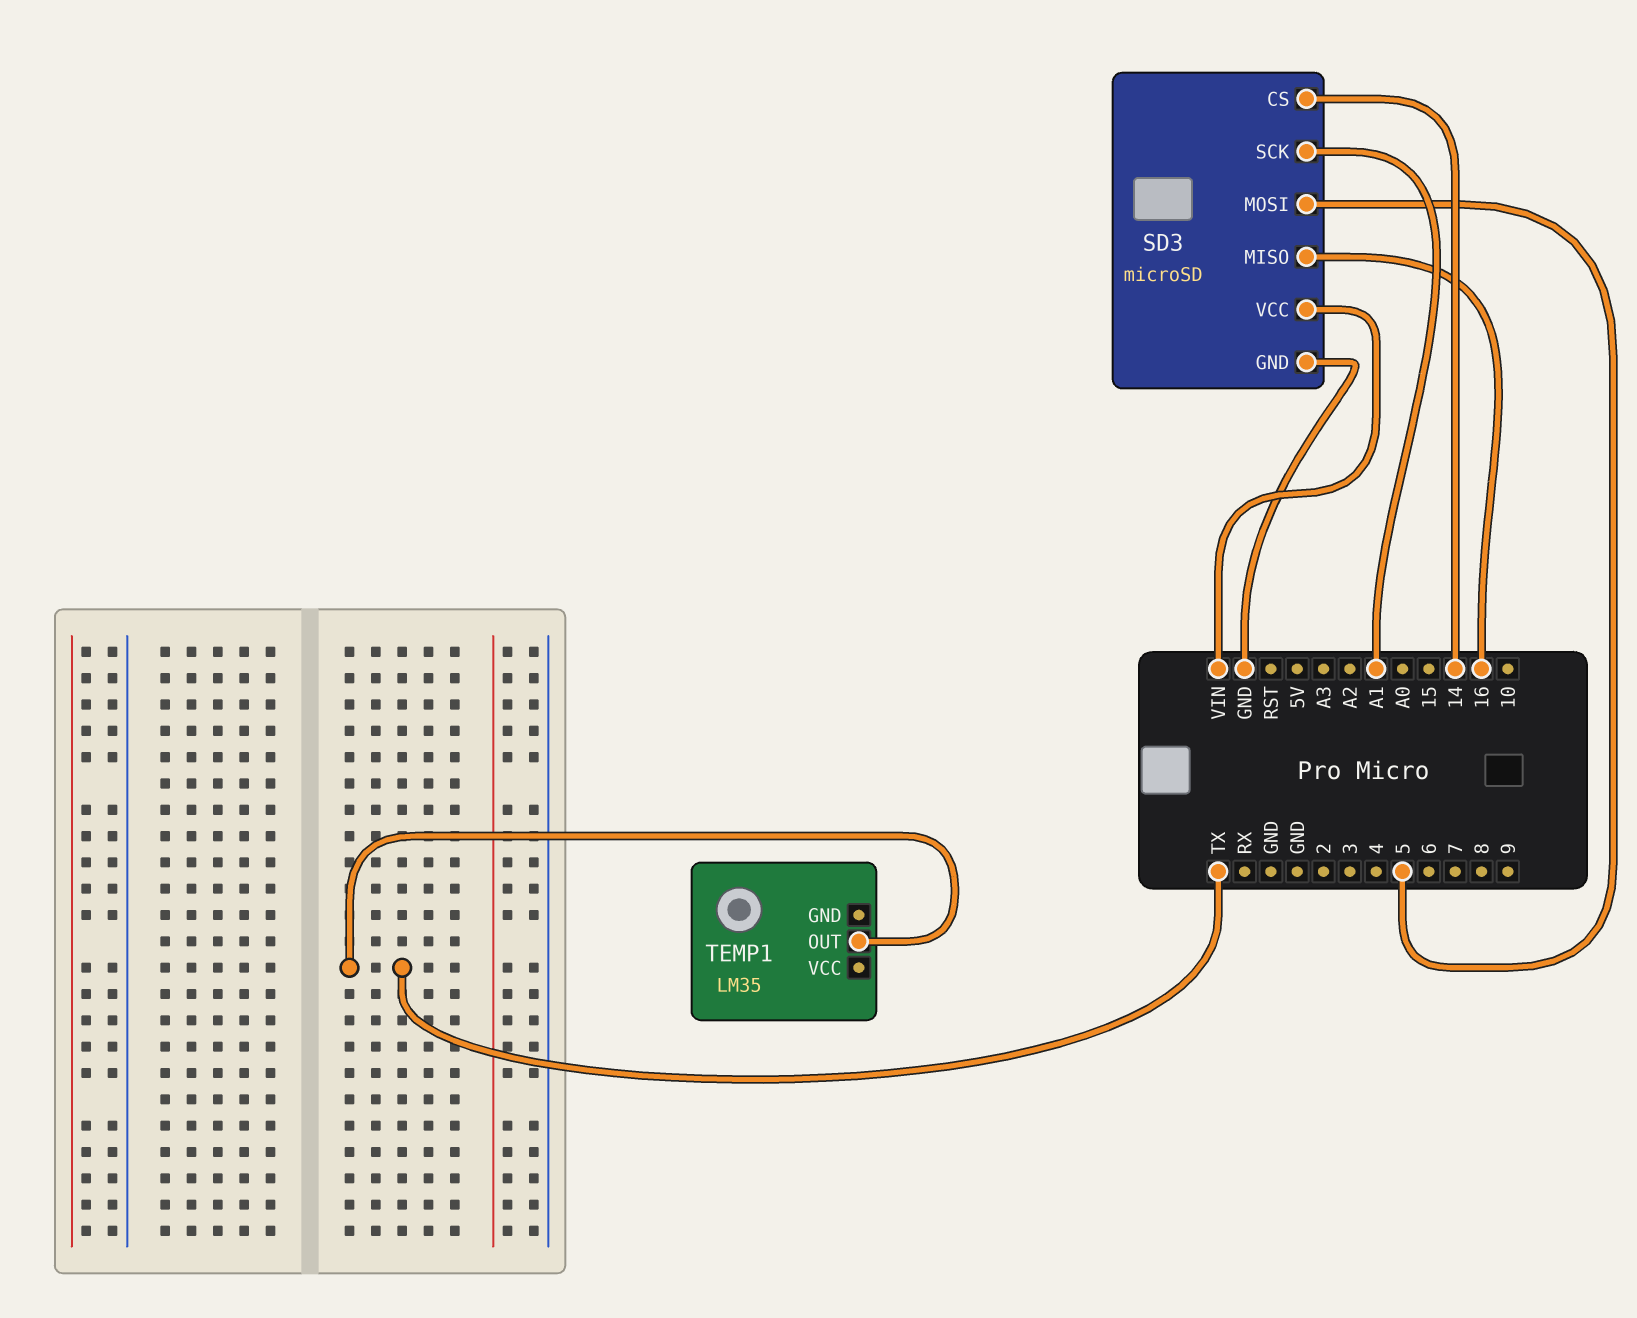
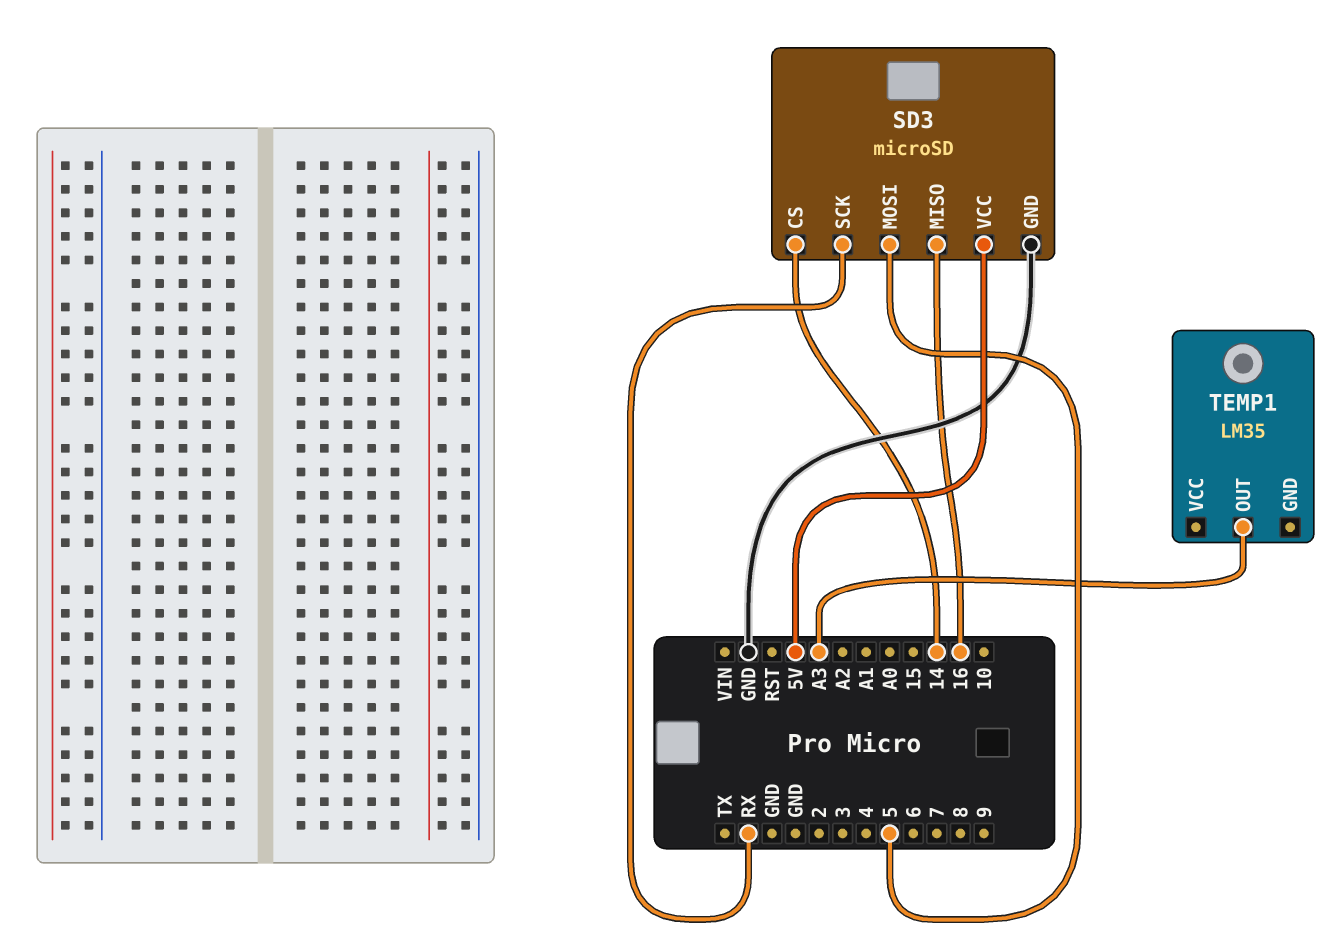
SD3 pin SCK: A1 -> RX
SD3 pin VCC: VIN -> 5V
TEMP1 pin OUT: TX -> A3

